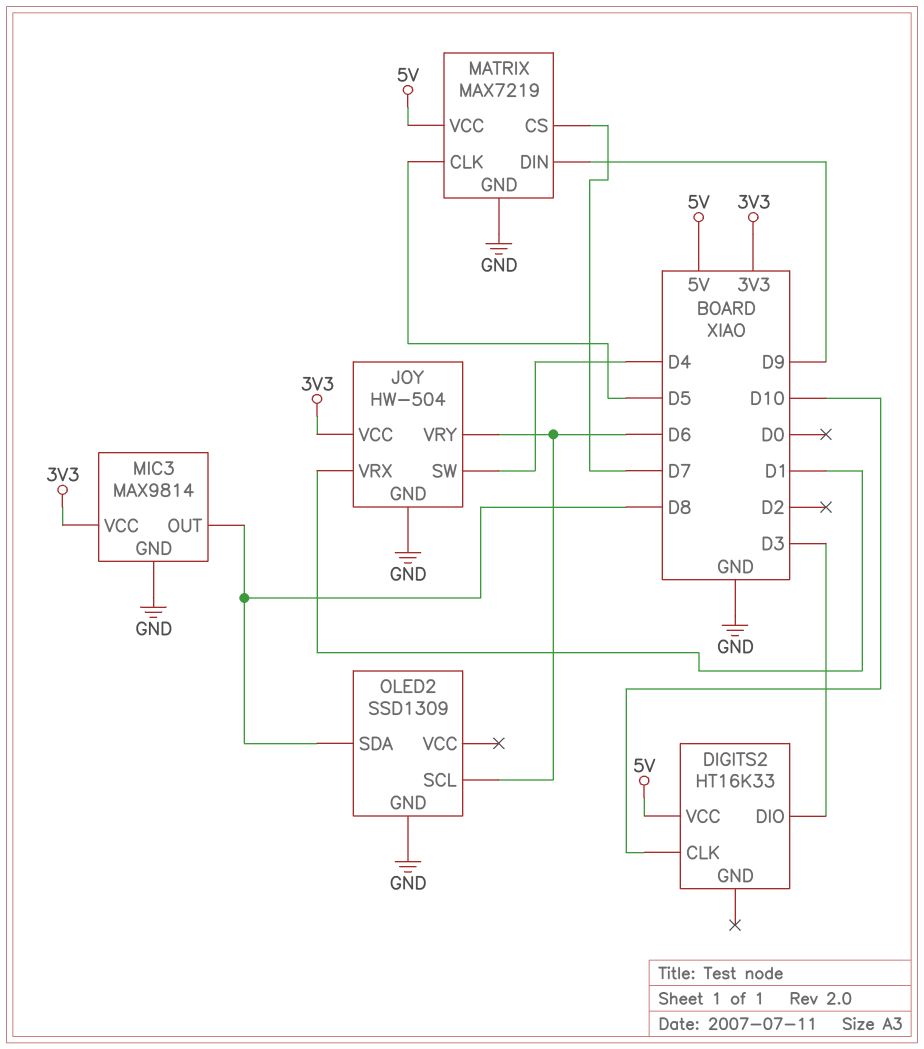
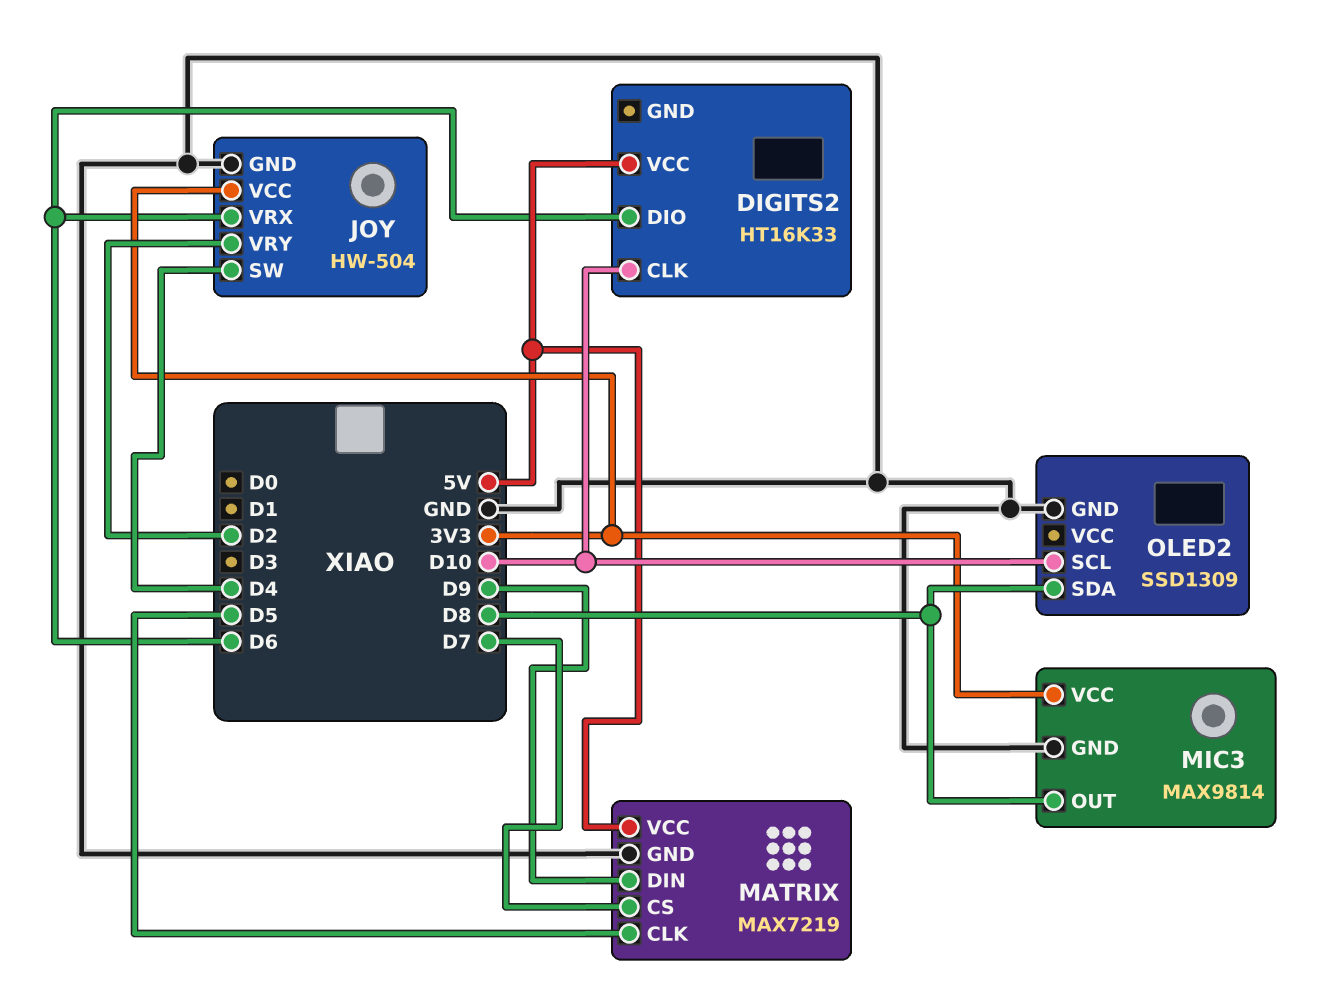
DIGITS2 pin DIO: D3 -> D6
JOY pin VRX: D1 -> D6
JOY pin VRY: D6 -> D2
OLED2 pin SCL: D6 -> D10

